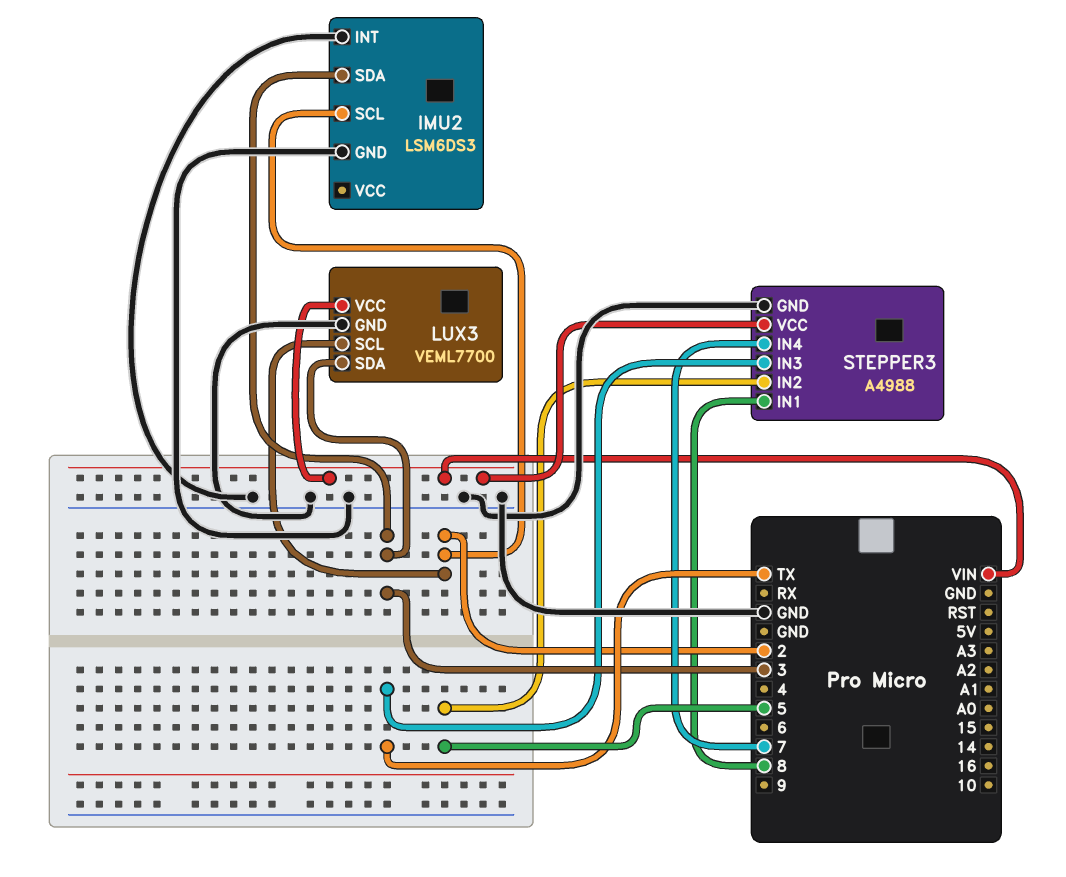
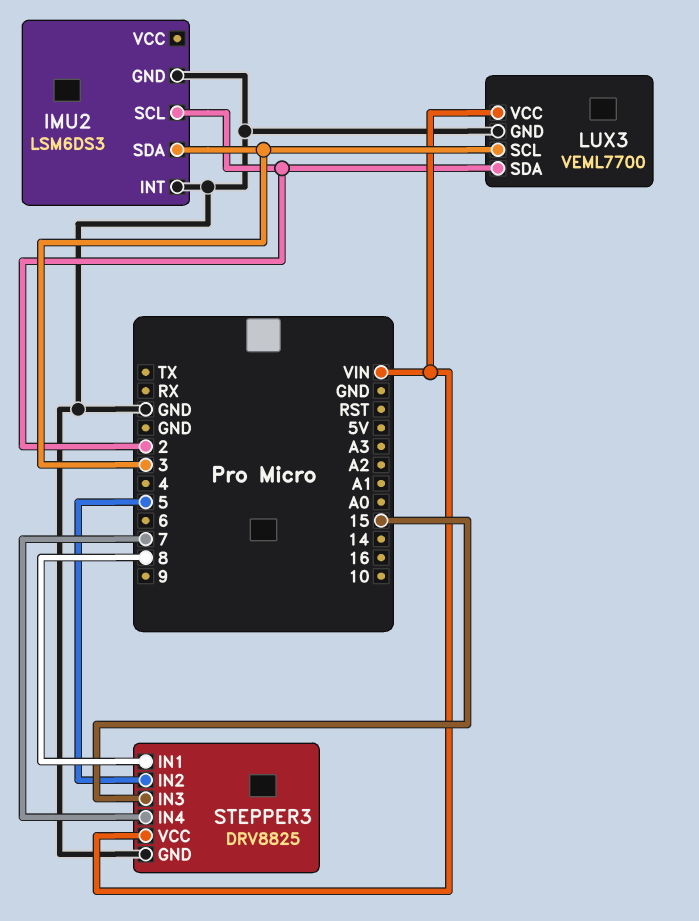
LUX3 pin SCL: 2 -> 3
LUX3 pin SDA: 3 -> 2
STEPPER3: A4988 -> DRV8825
STEPPER3 pin IN3: TX -> 15

